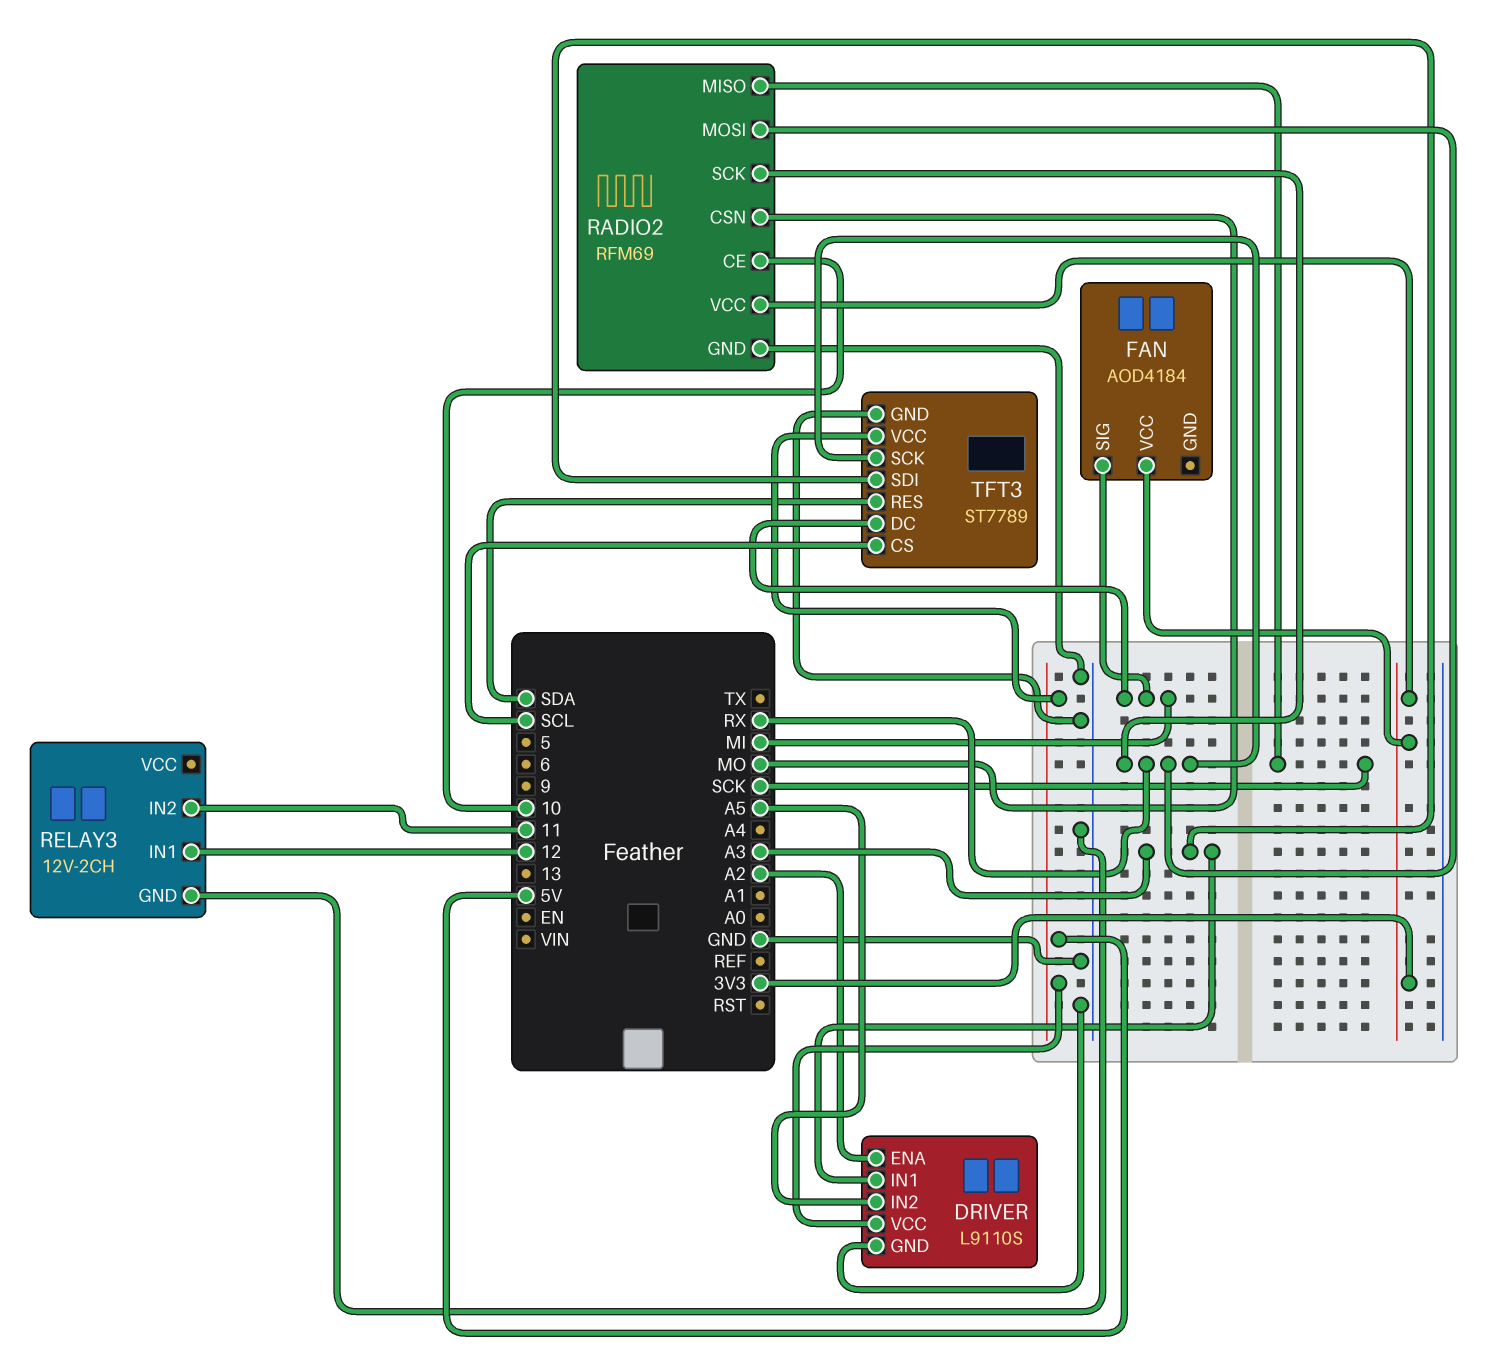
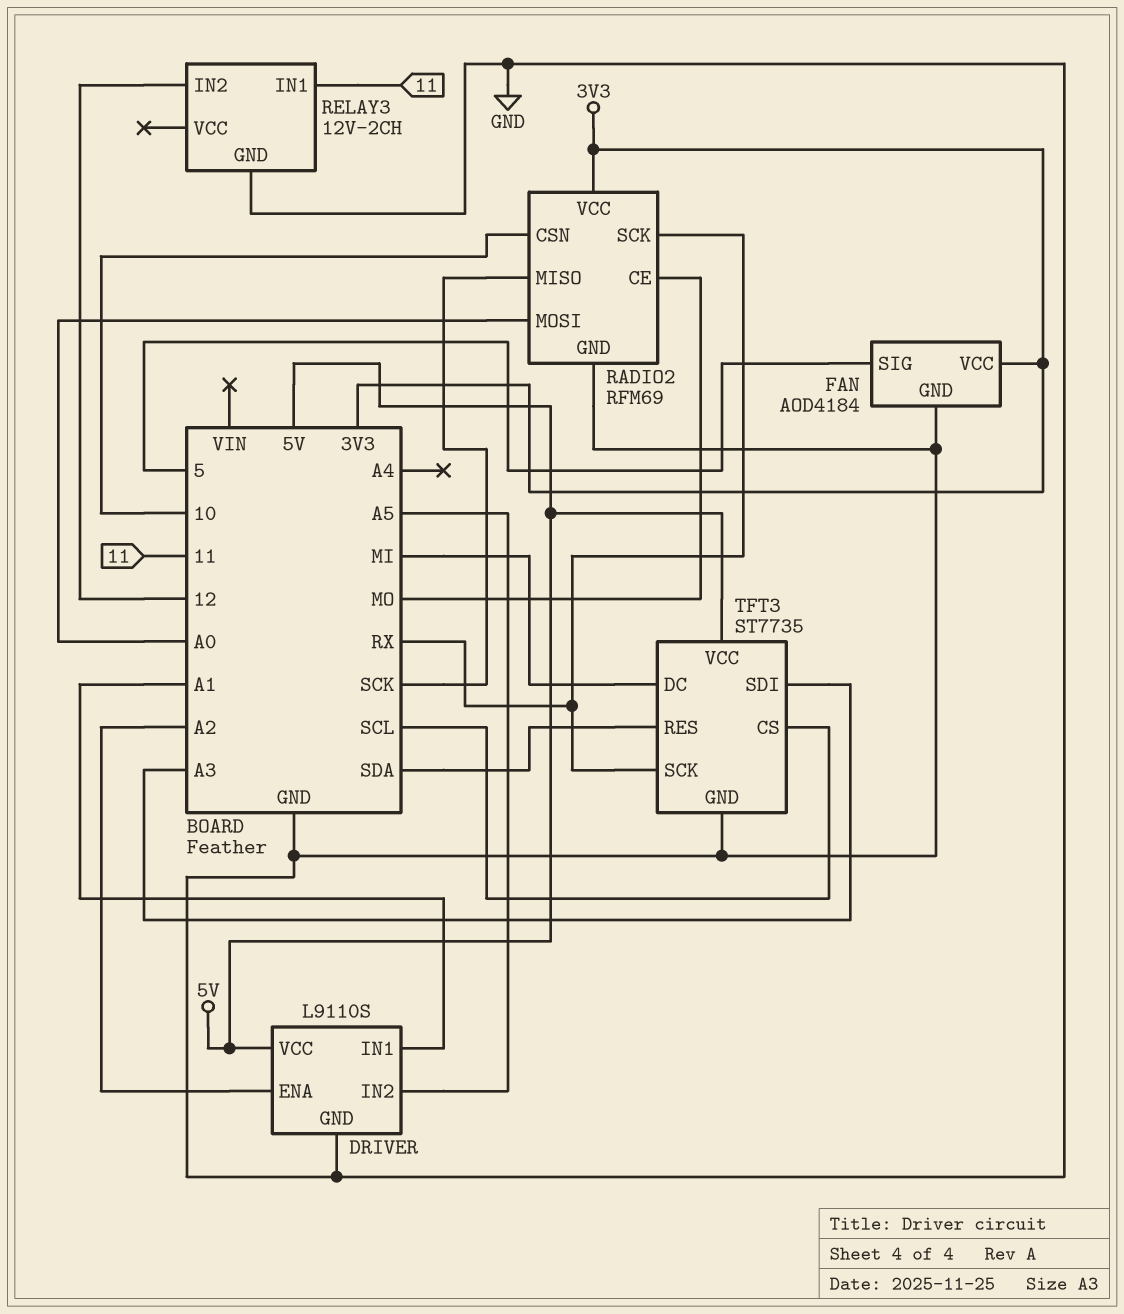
DRIVER pin IN1: A3 -> A1
FAN pin GND: none -> GND
FAN pin SIG: MI -> 5
RADIO2 pin CE: 10 -> MO
RADIO2 pin CSN: MO -> 10
RADIO2 pin MOSI: RX -> A0
RELAY3 pin IN1: 12 -> 11
RELAY3 pin IN2: 11 -> 12
TFT3: ST7789 -> ST7735

